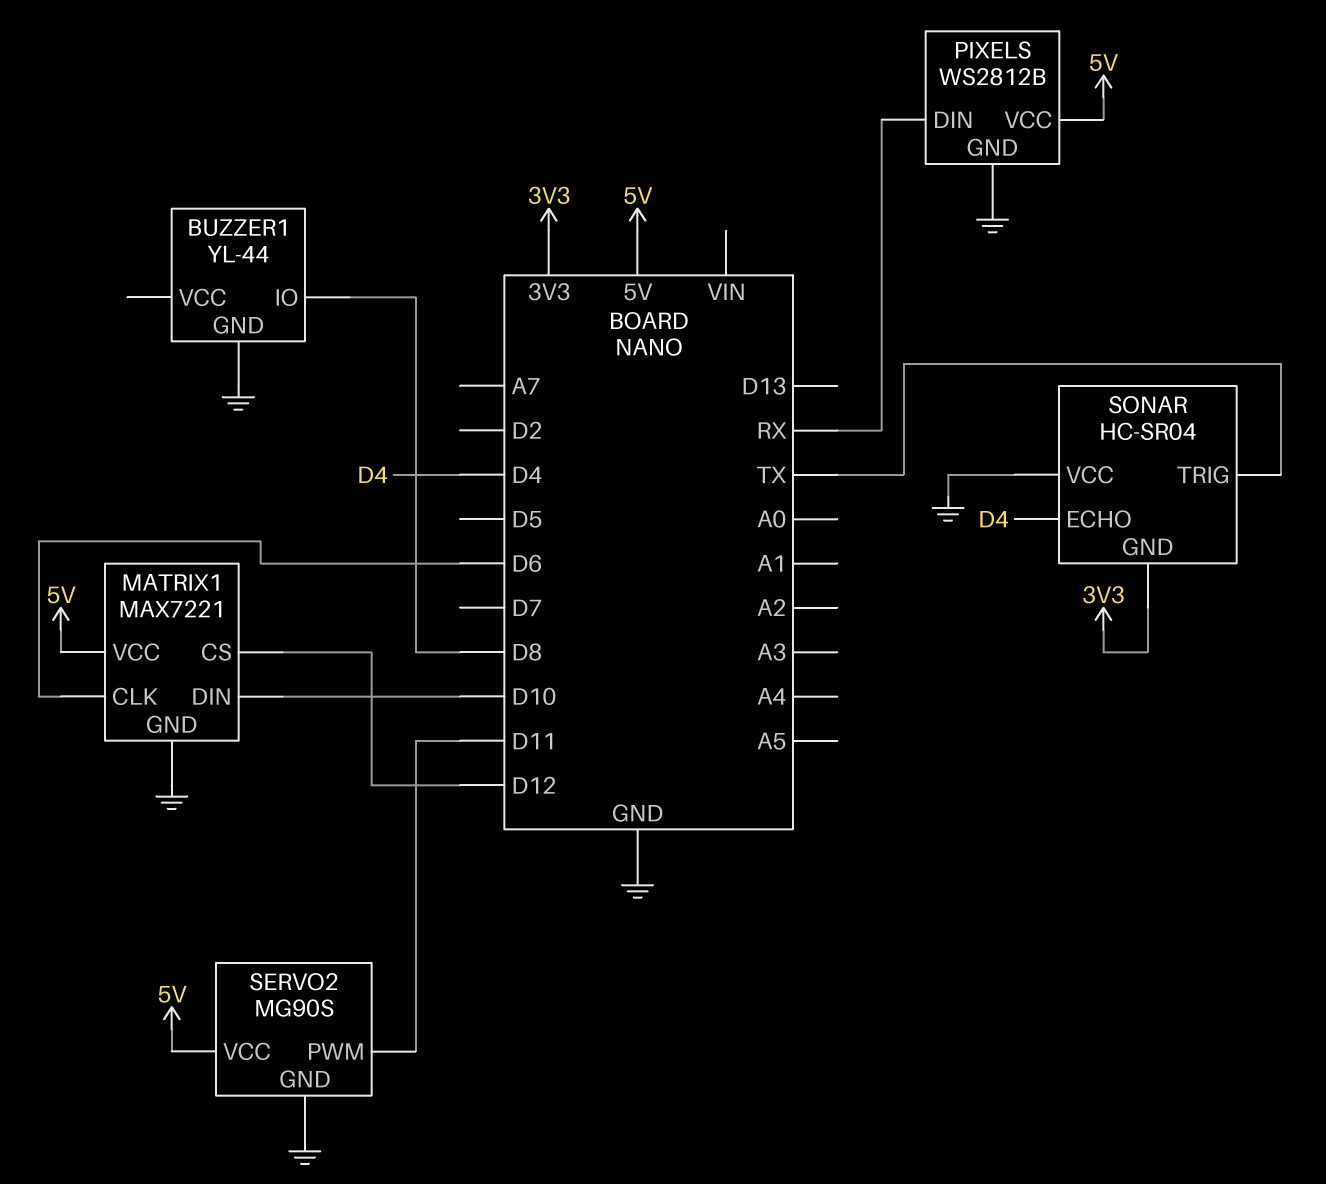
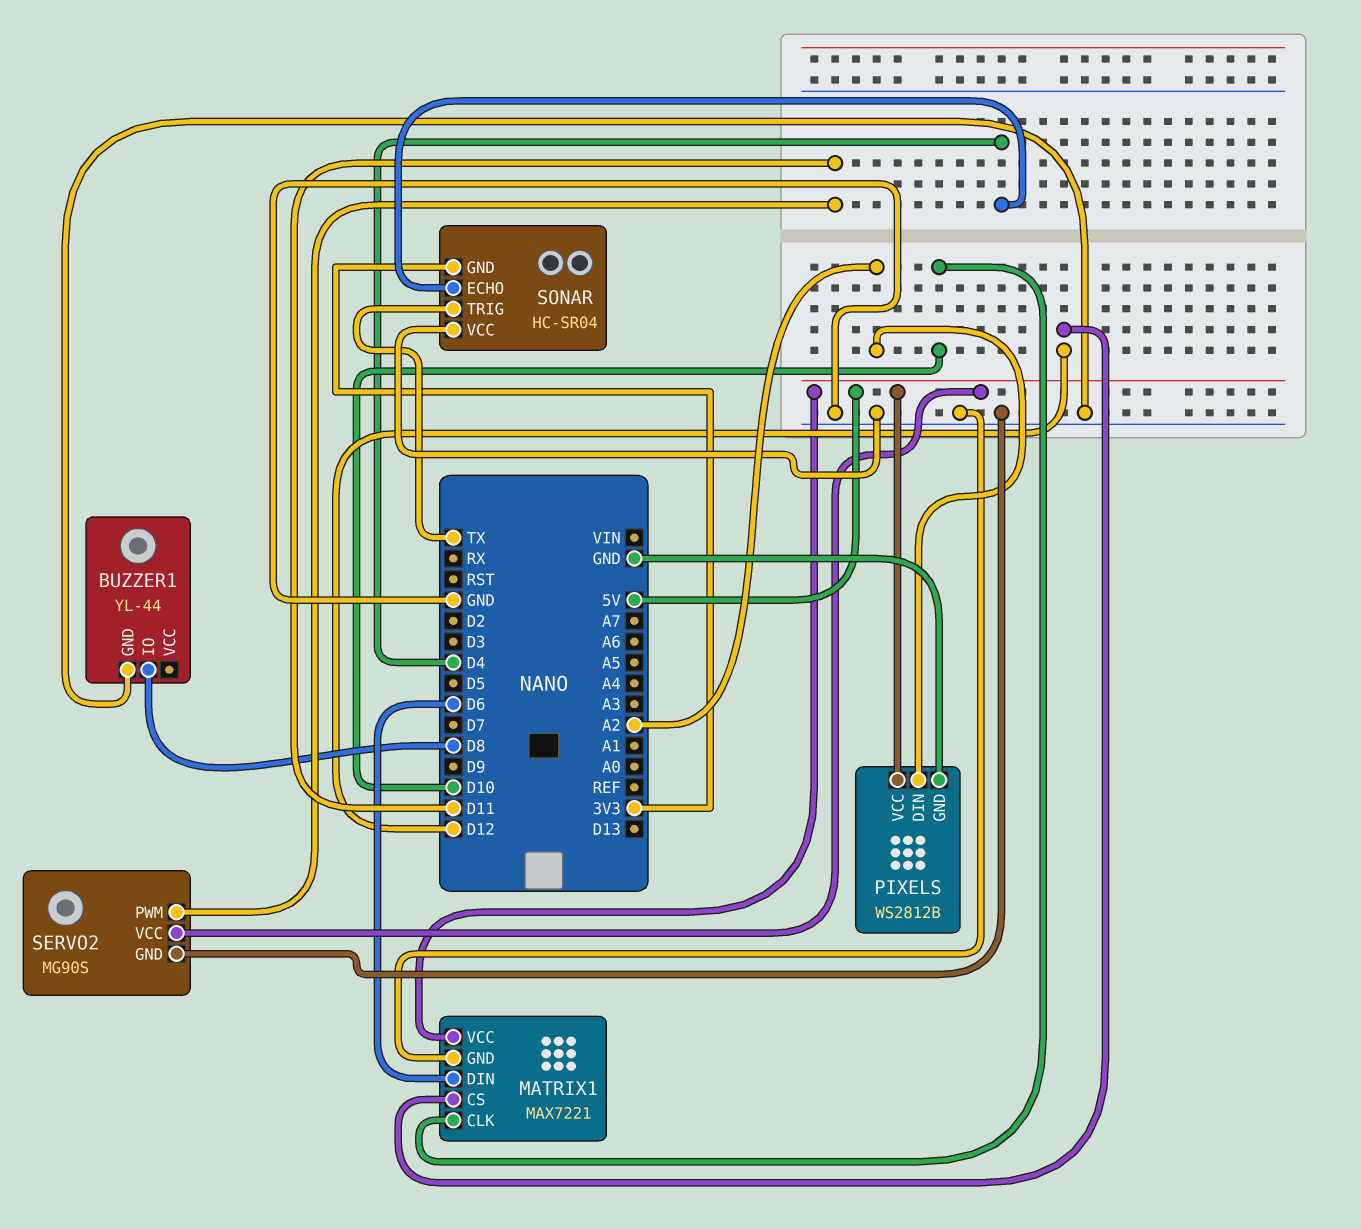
MATRIX1 pin CLK: D6 -> D10
MATRIX1 pin DIN: D10 -> D6
PIXELS pin DIN: RX -> A2

